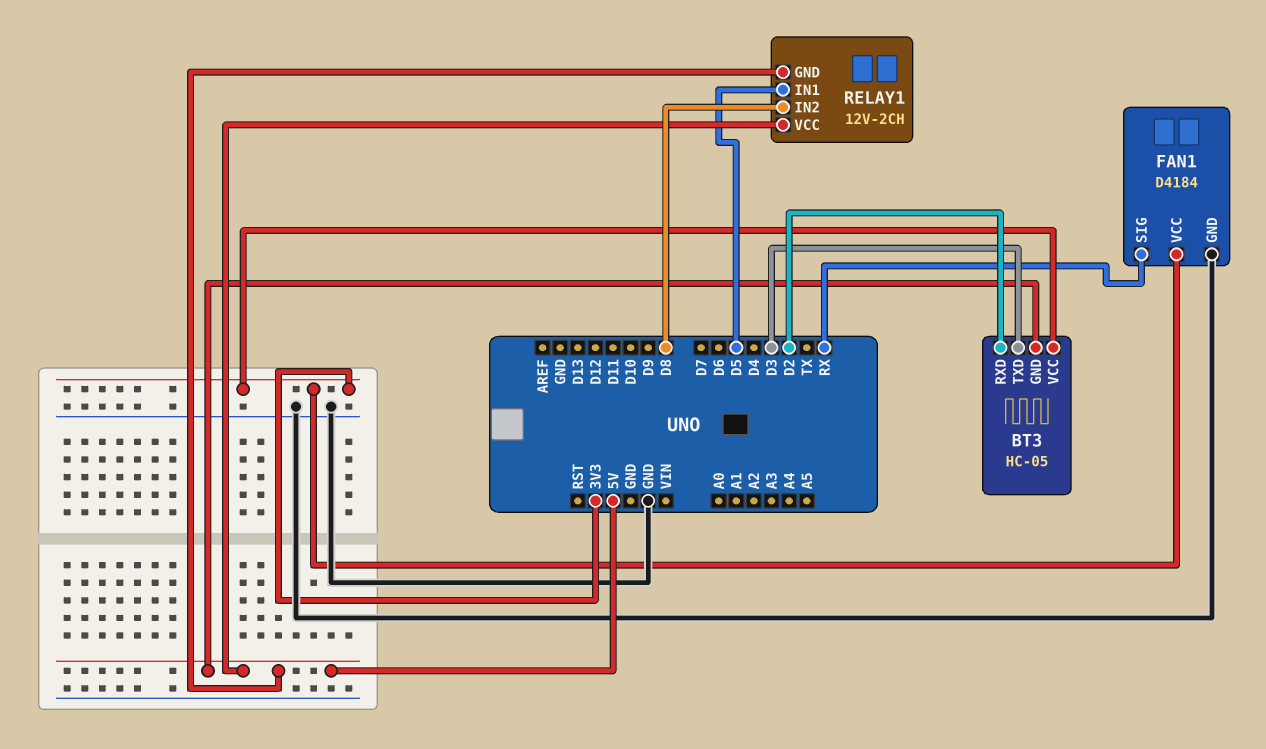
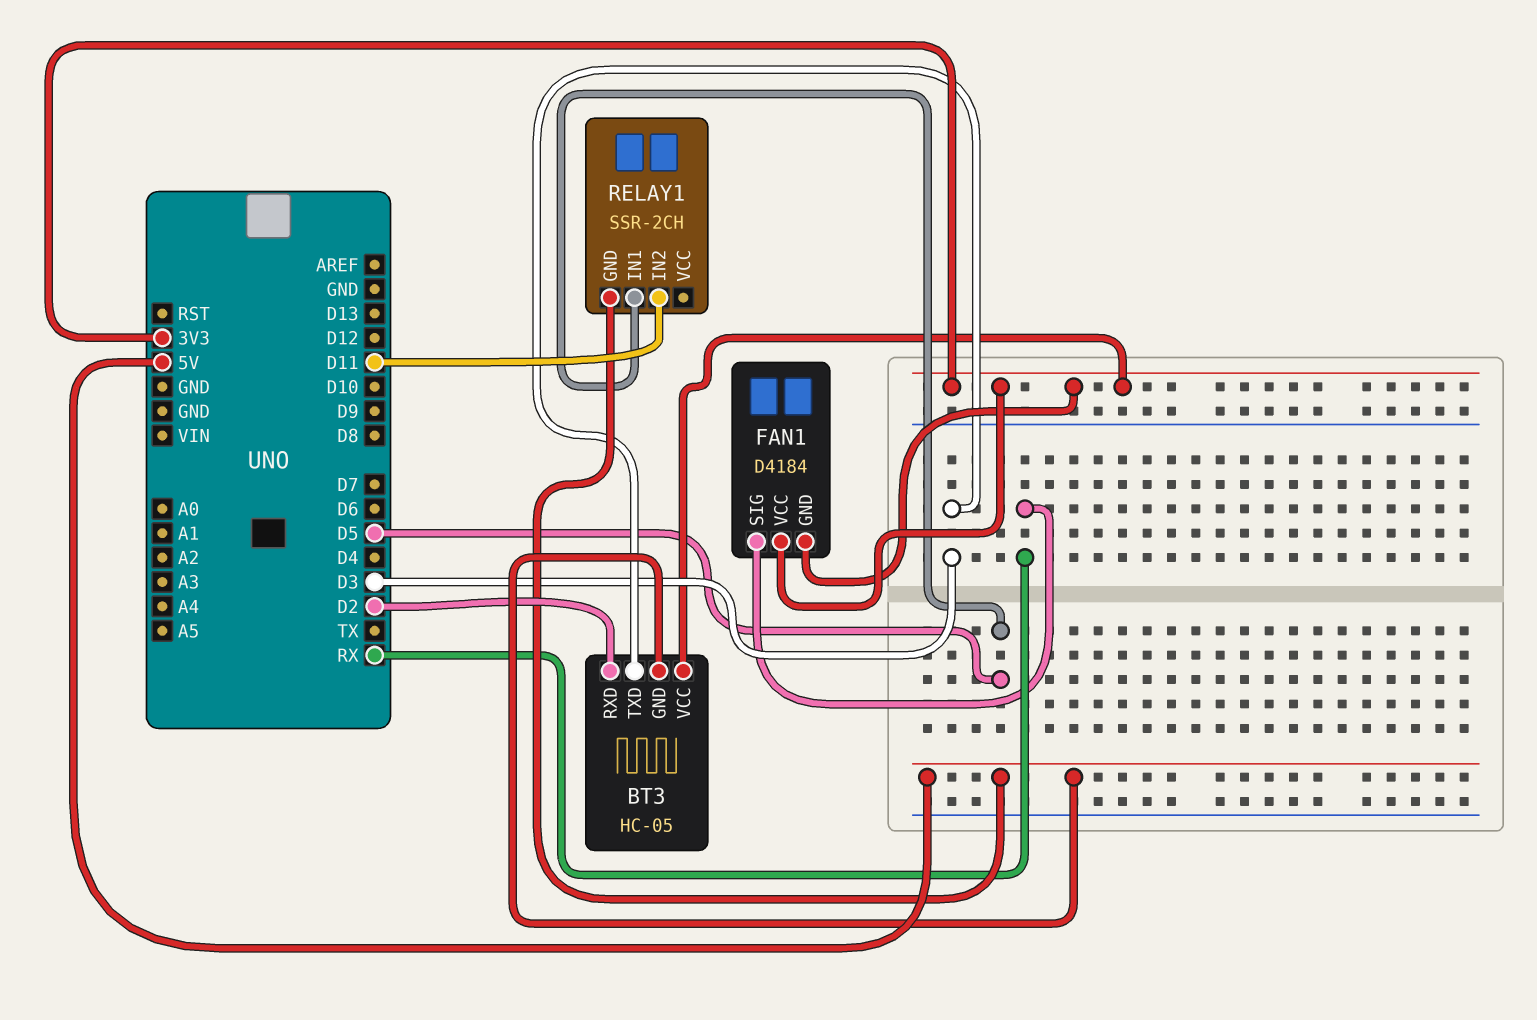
FAN1 pin GND: GND -> 3V3
RELAY1: 12V-2CH -> SSR-2CH
RELAY1 pin IN2: D8 -> D11
RELAY1 pin VCC: 5V -> none

